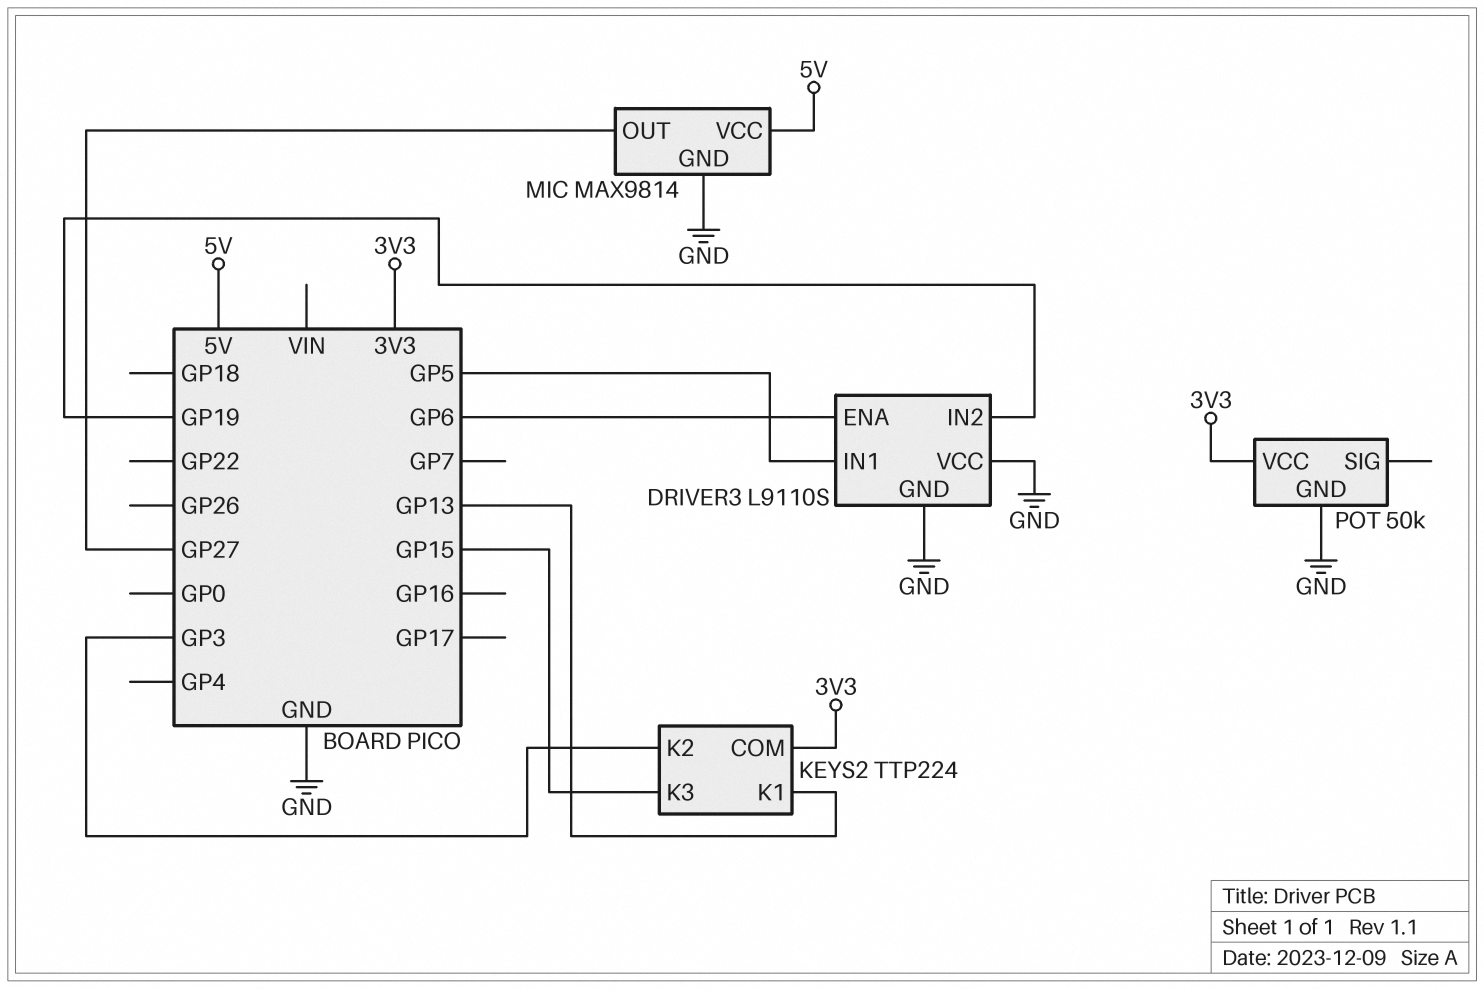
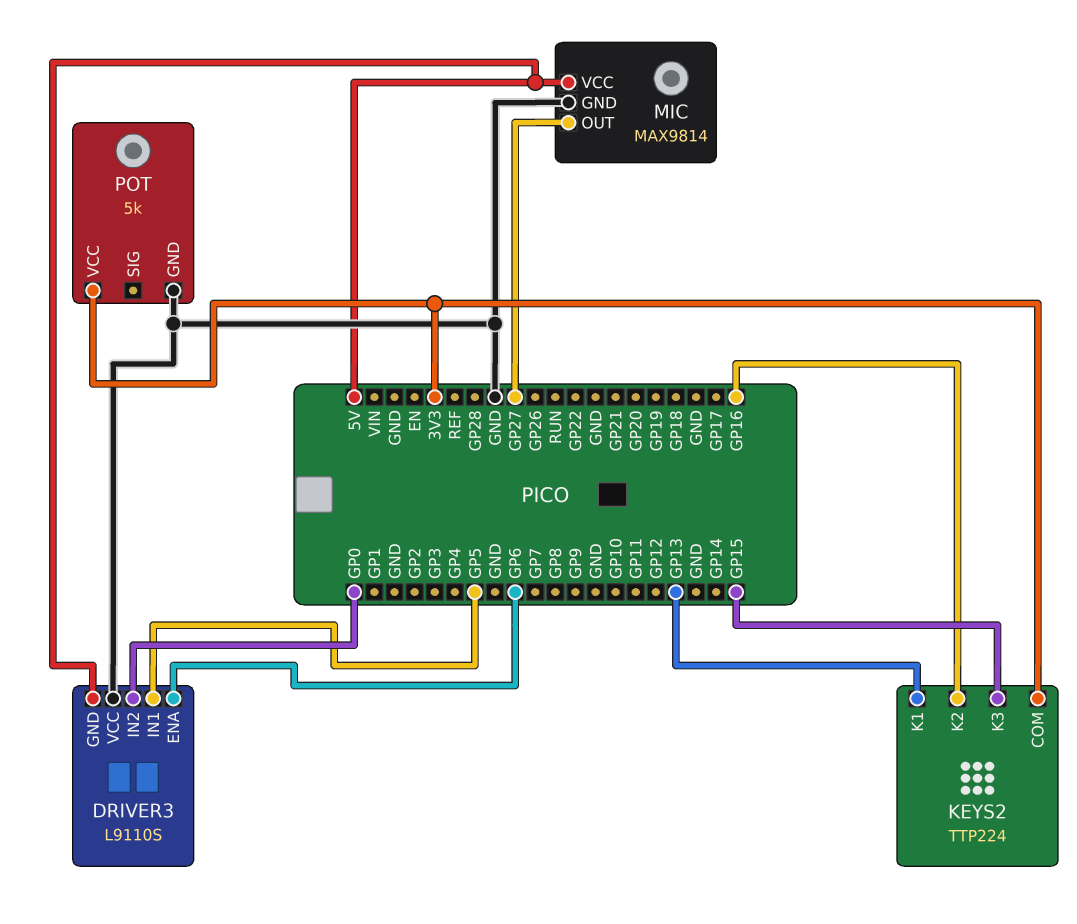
DRIVER3 pin GND: GND -> 5V
DRIVER3 pin IN2: GP19 -> GP0
KEYS2 pin K2: GP3 -> GP16
POT: 50k -> 5k

